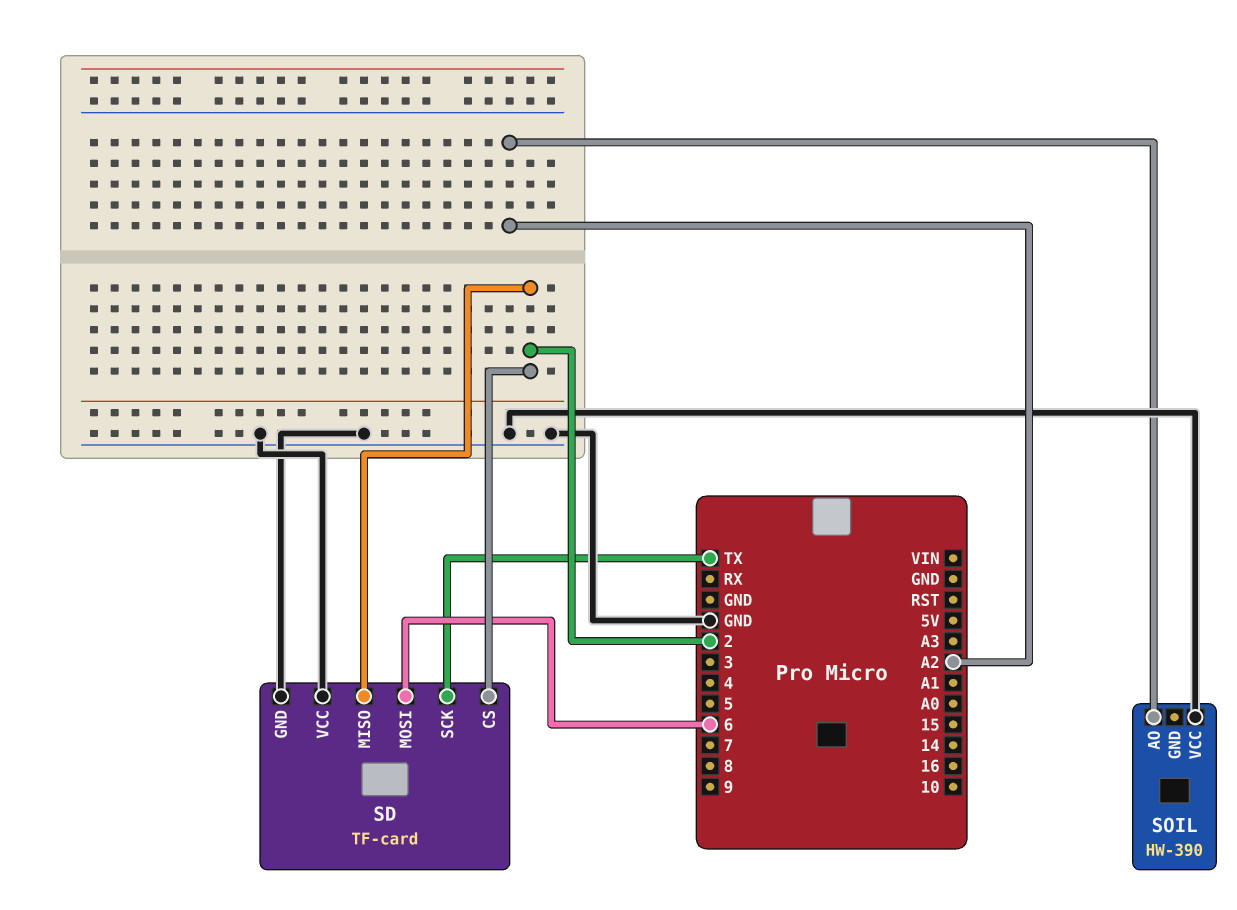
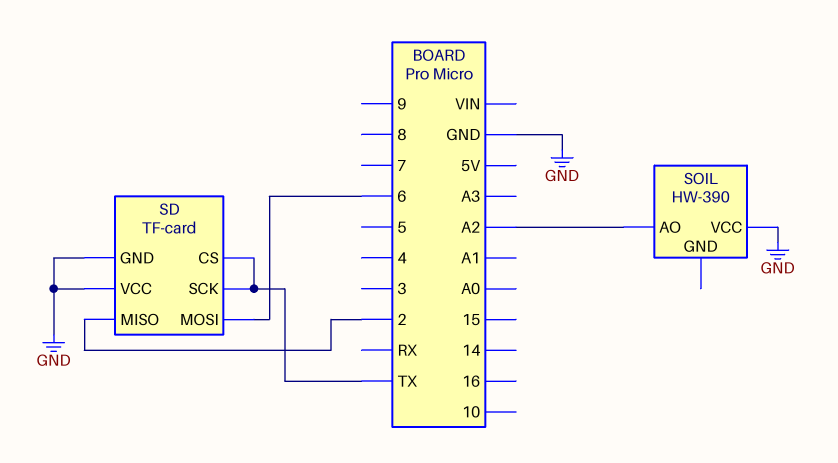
SD pin CS: 2 -> TX

